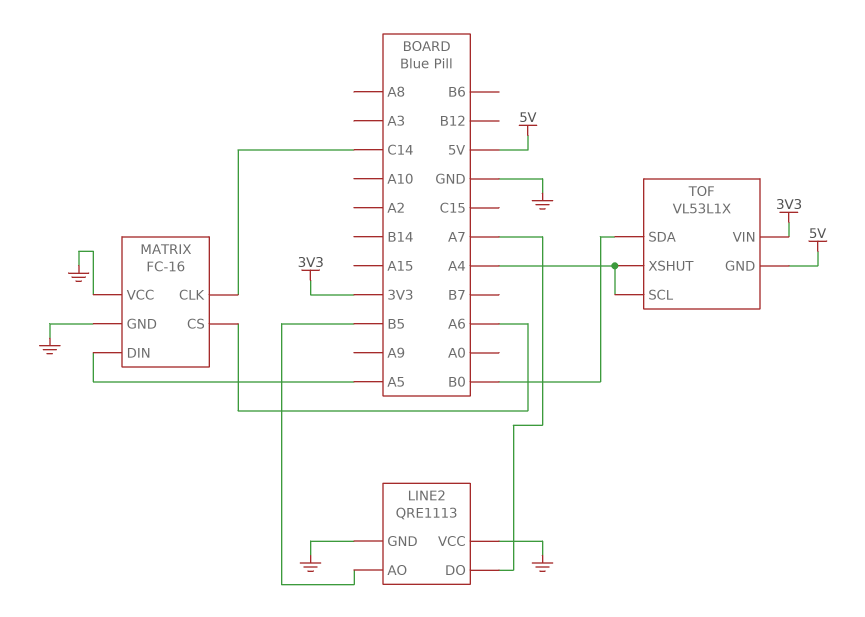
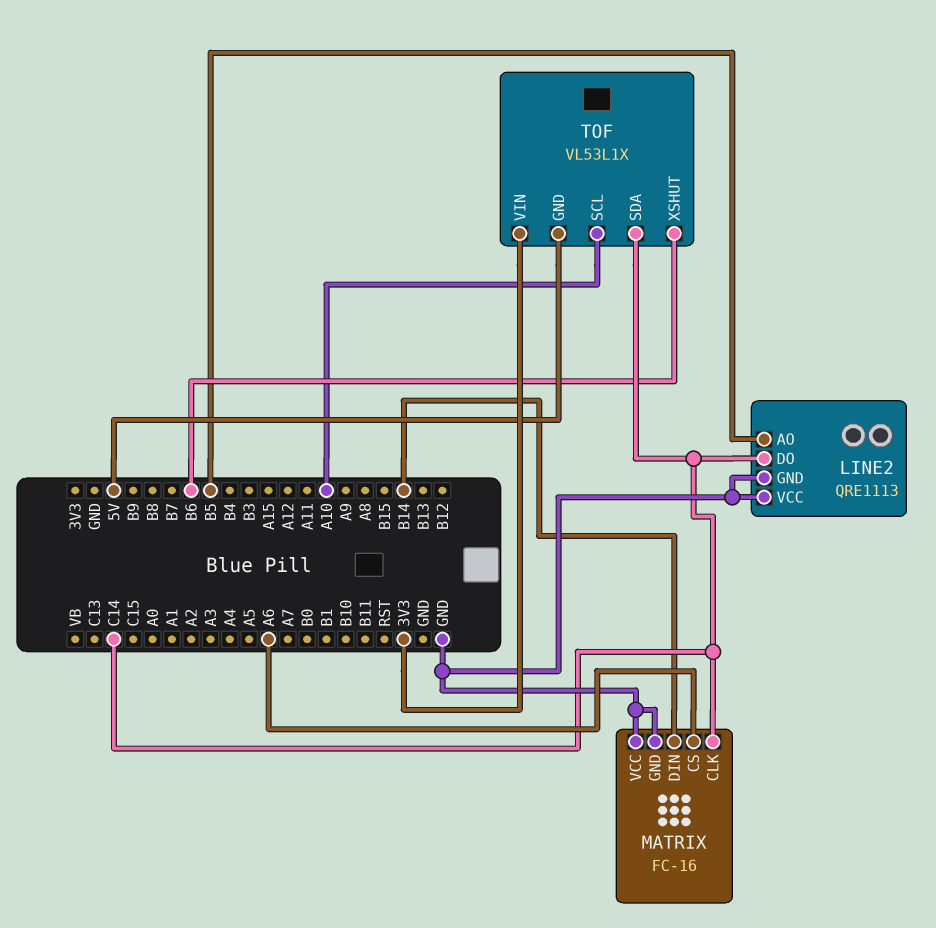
LINE2 pin DO: A7 -> C14
MATRIX pin DIN: A5 -> B14
TOF pin SCL: A4 -> A10
TOF pin SDA: B0 -> C14
TOF pin XSHUT: A4 -> B6

